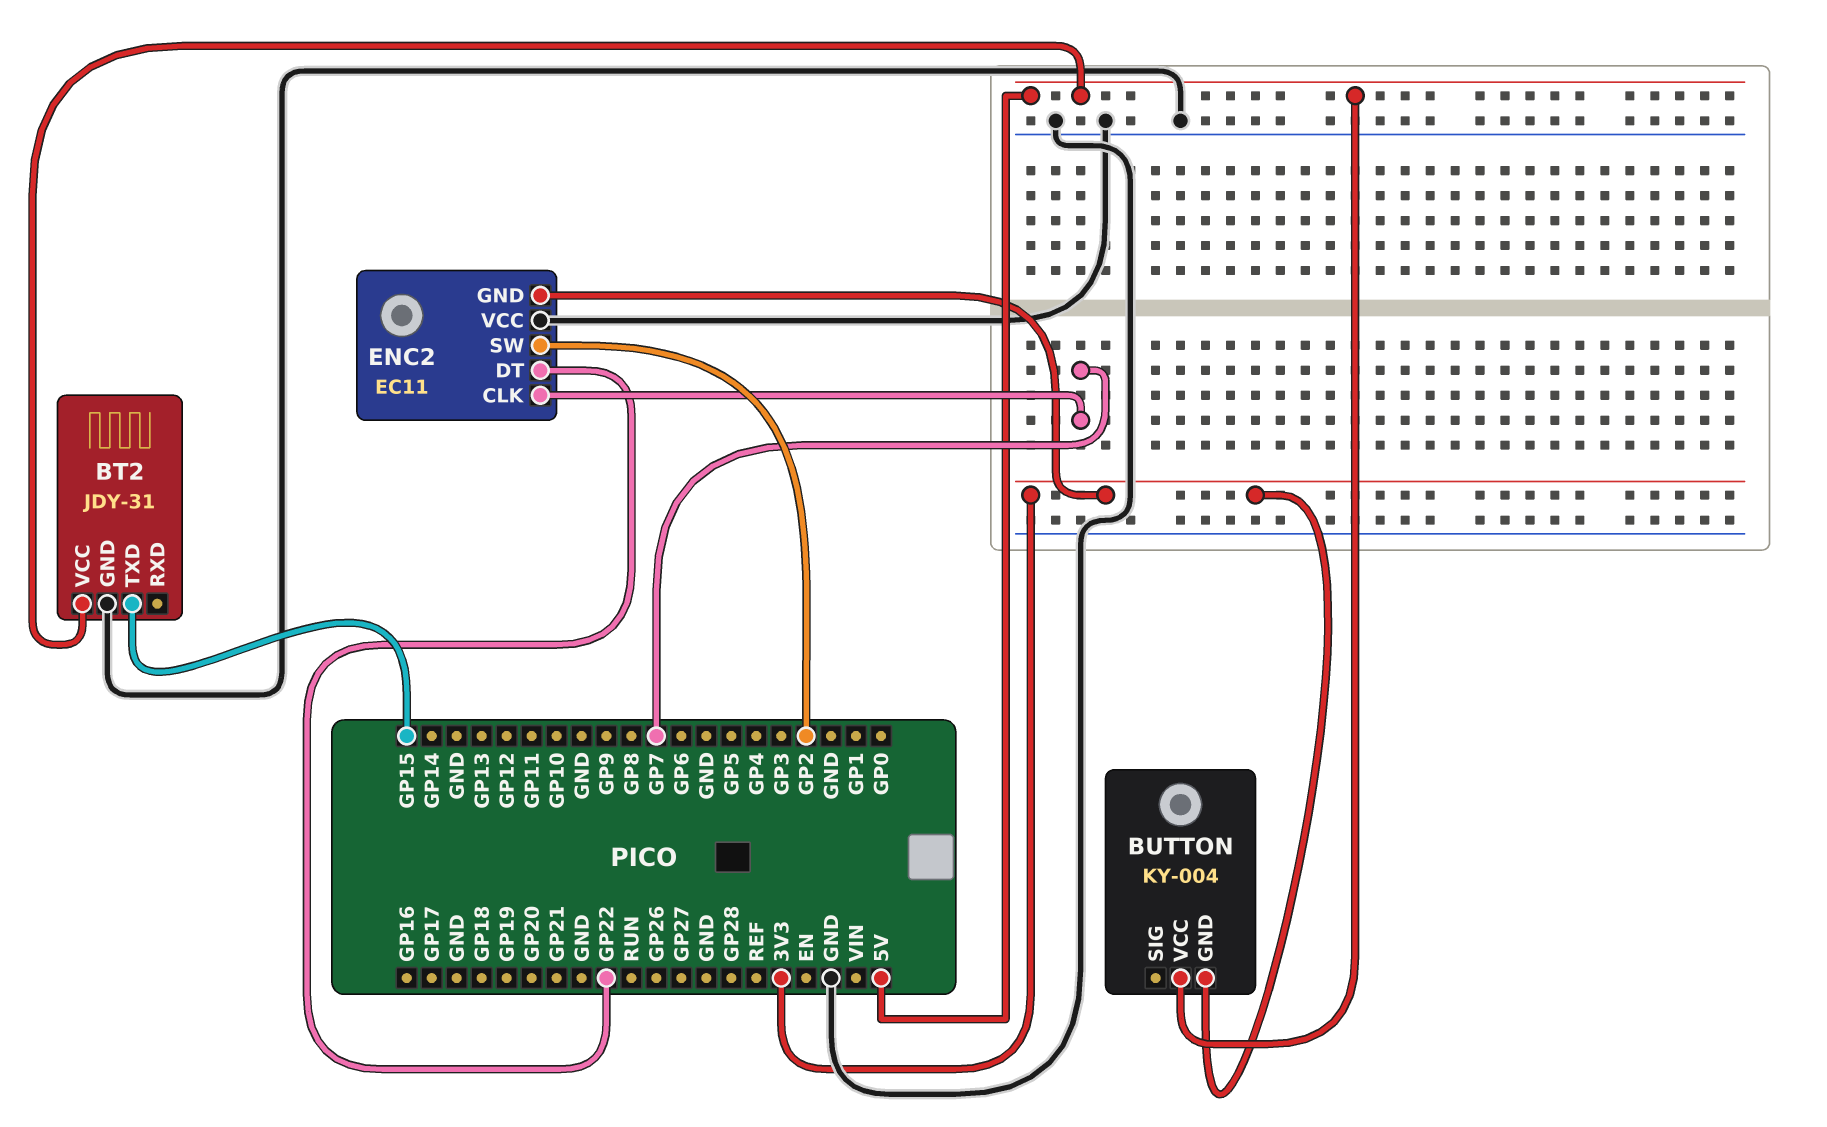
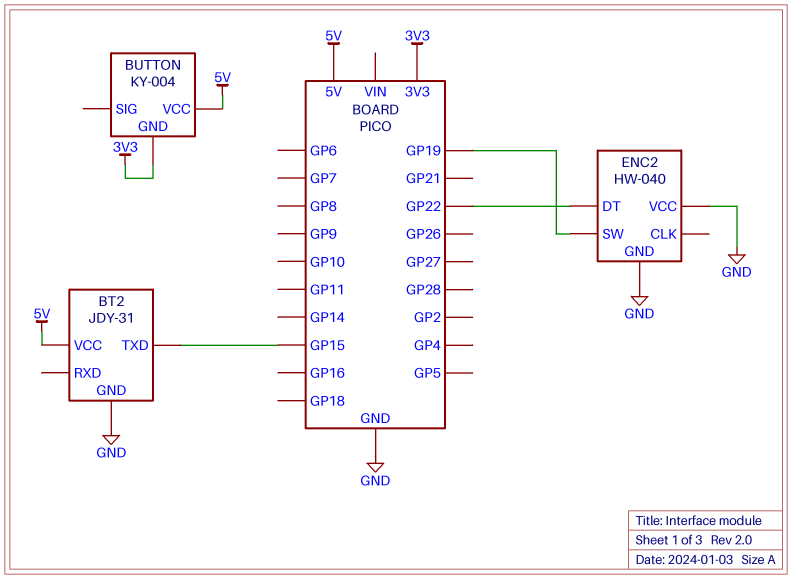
ENC2: EC11 -> HW-040
ENC2 pin CLK: GP7 -> none
ENC2 pin GND: 3V3 -> GND
ENC2 pin SW: GP2 -> GP19

